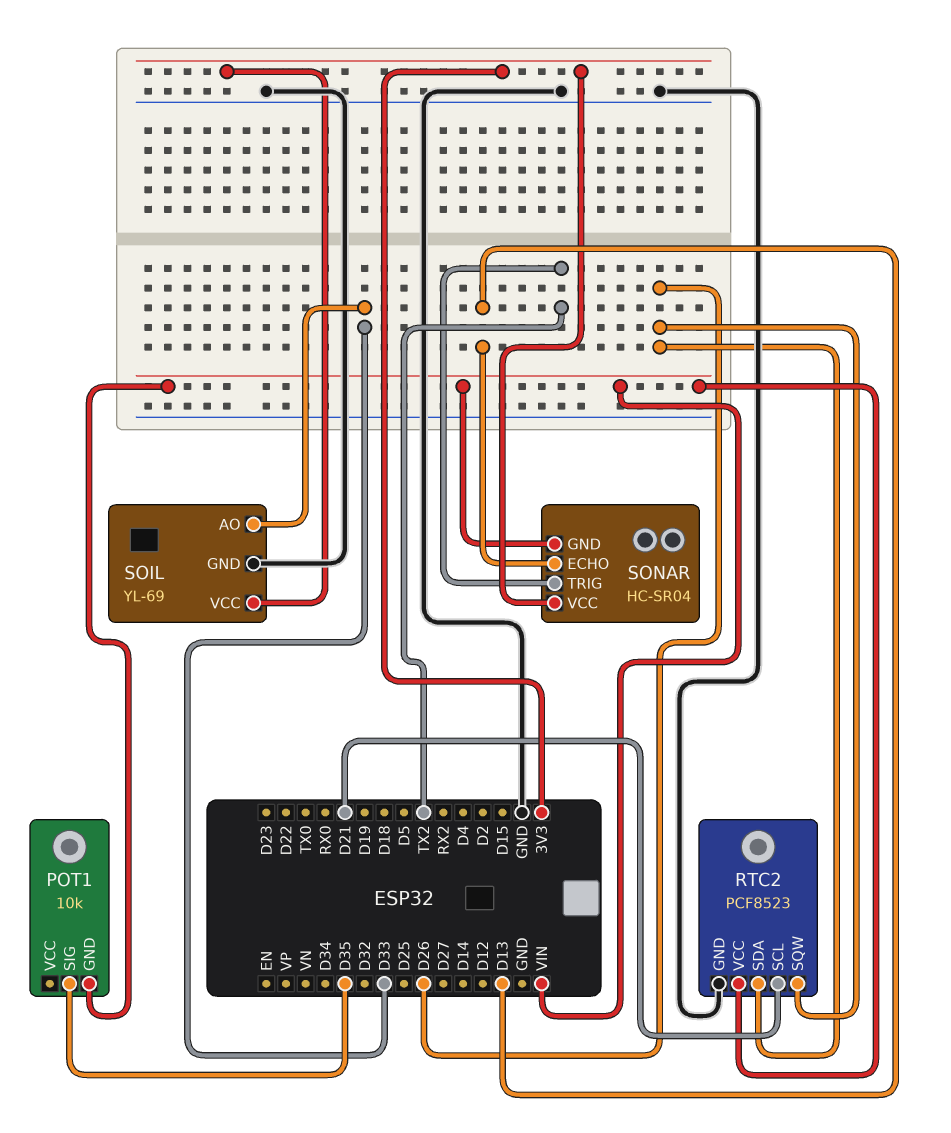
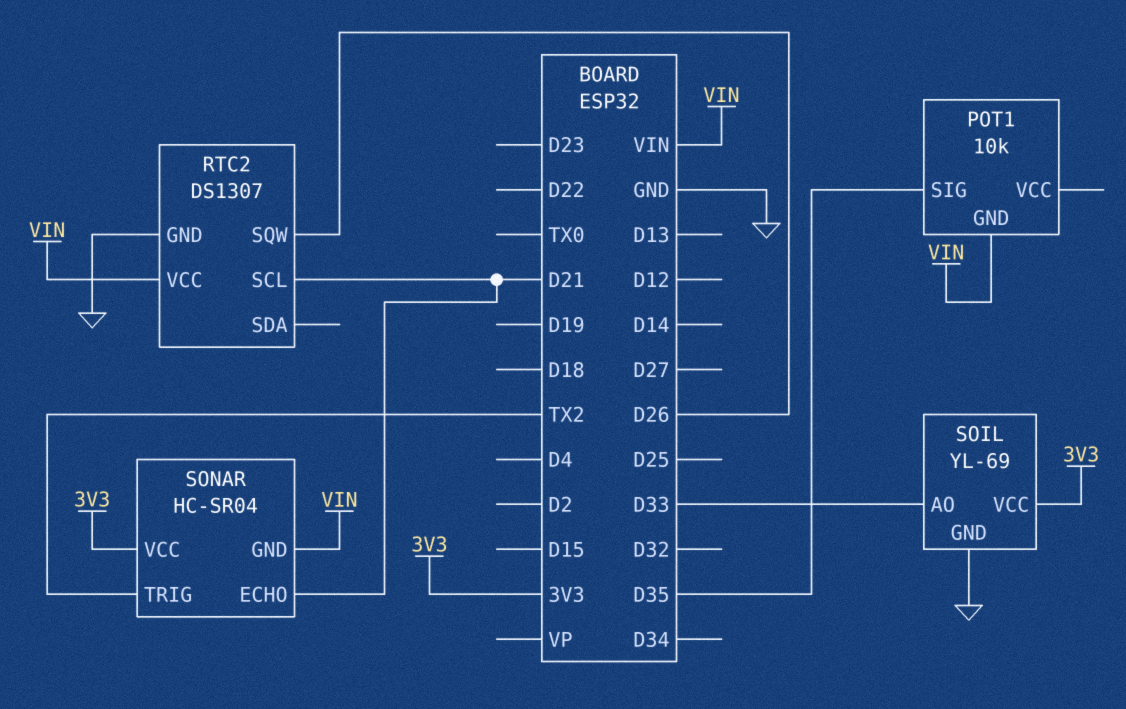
RTC2: PCF8523 -> DS1307
RTC2 pin SDA: D26 -> none
SONAR pin ECHO: D13 -> D21

